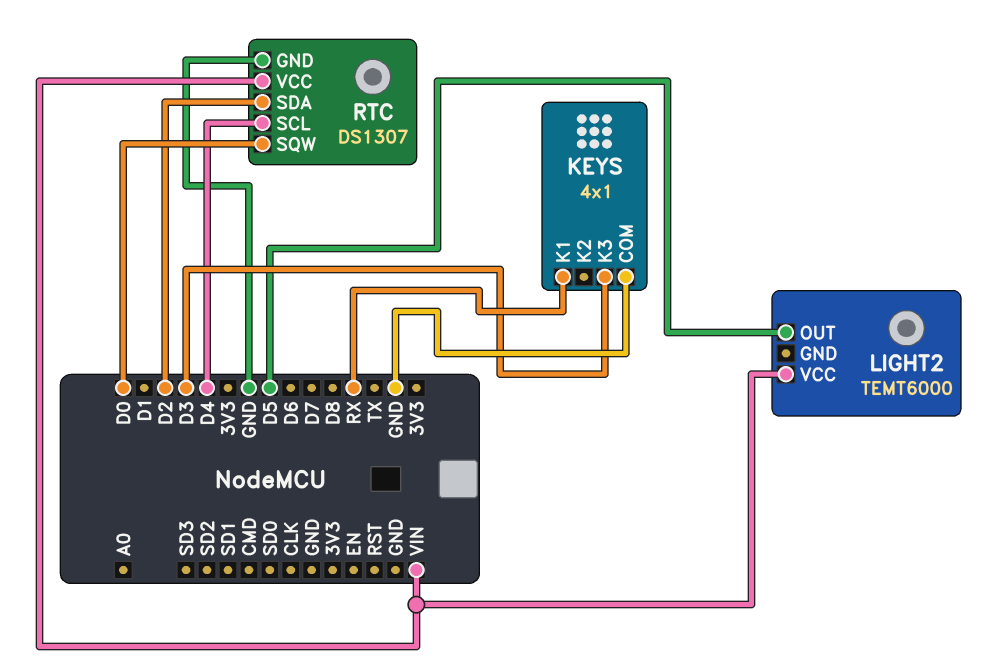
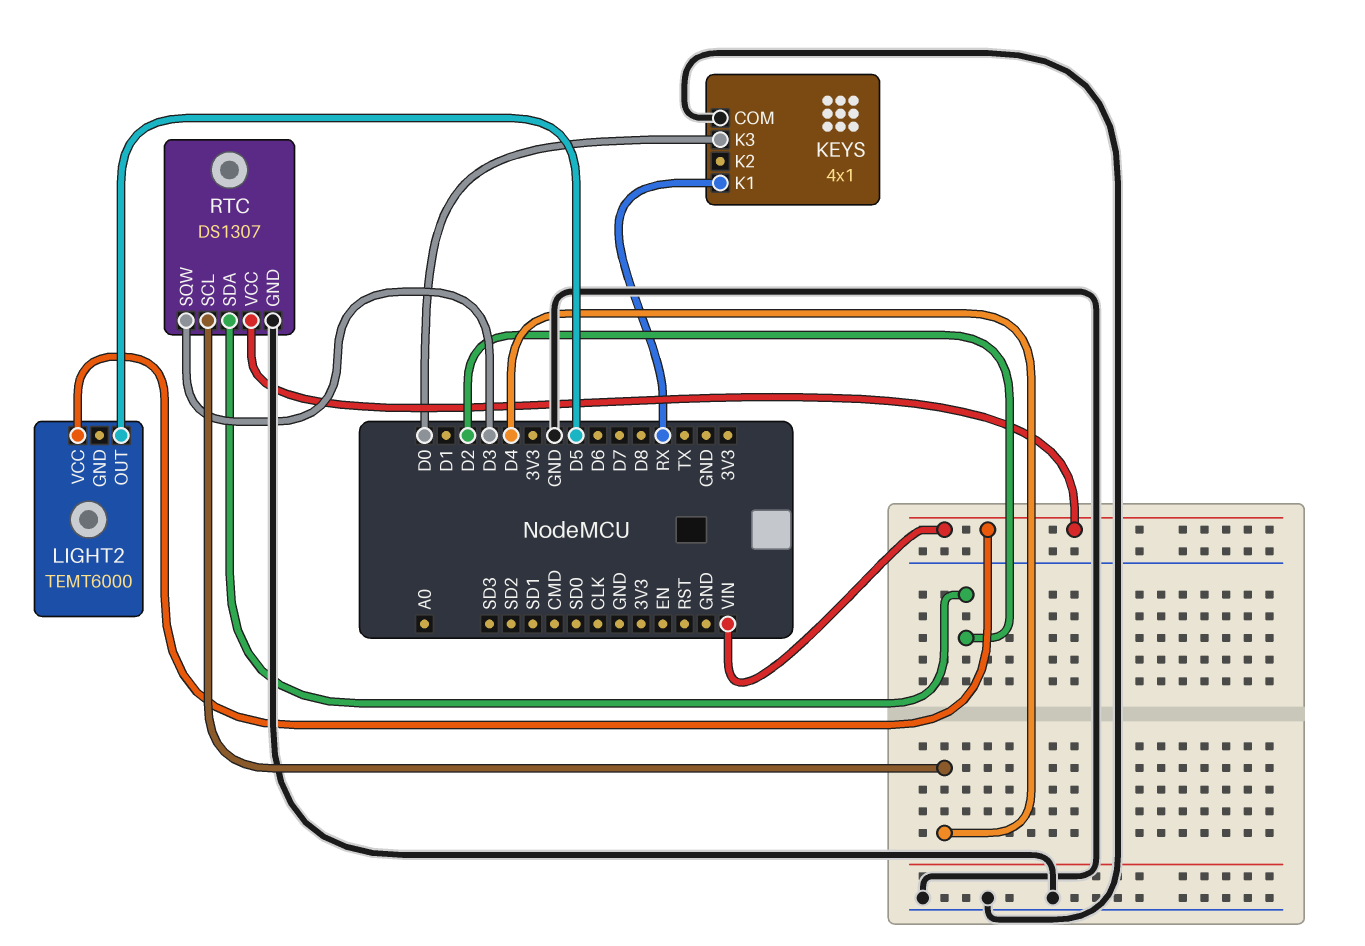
KEYS pin K3: D3 -> D0
RTC pin SQW: D0 -> D3

